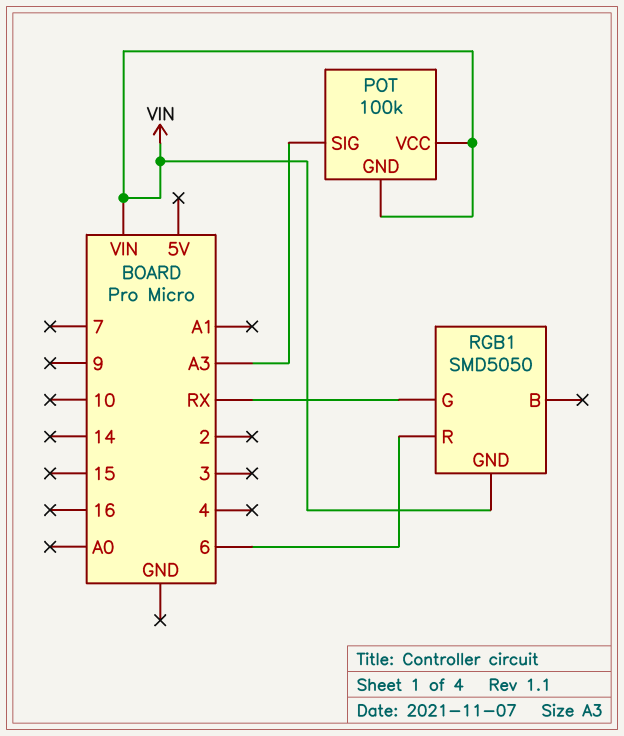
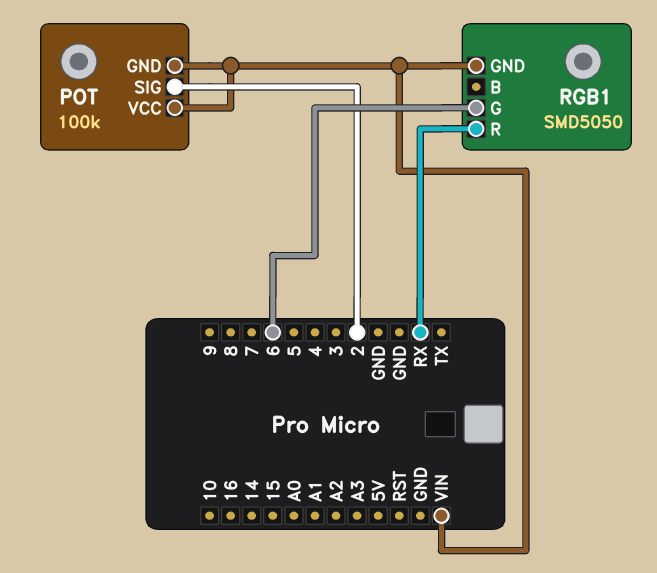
POT pin SIG: A3 -> 2
RGB1 pin G: RX -> 6
RGB1 pin R: 6 -> RX

